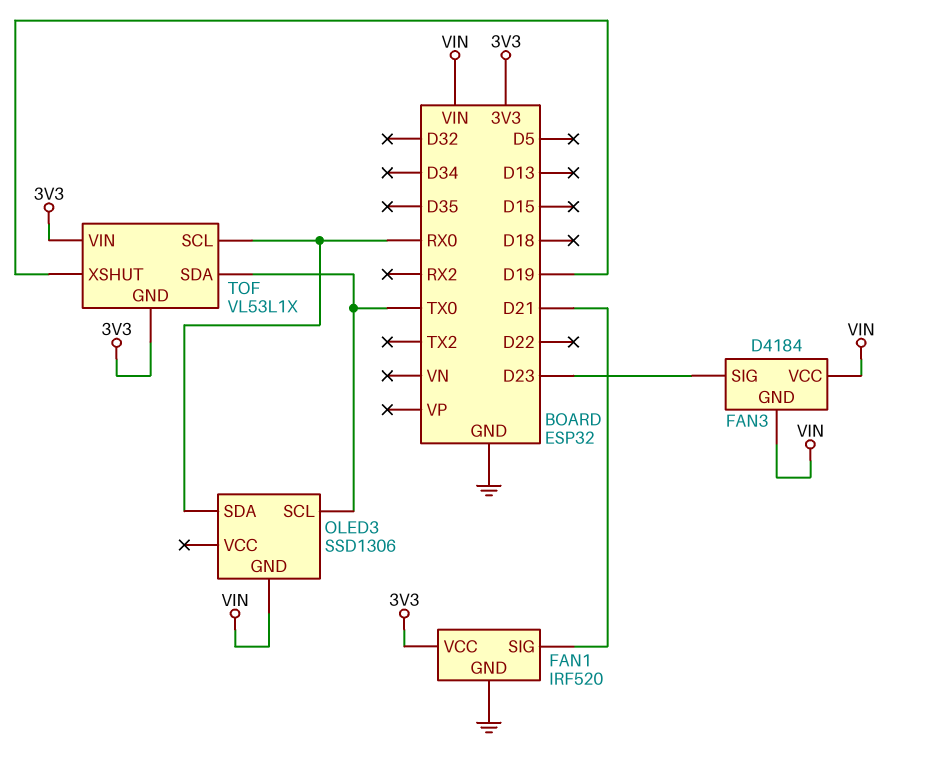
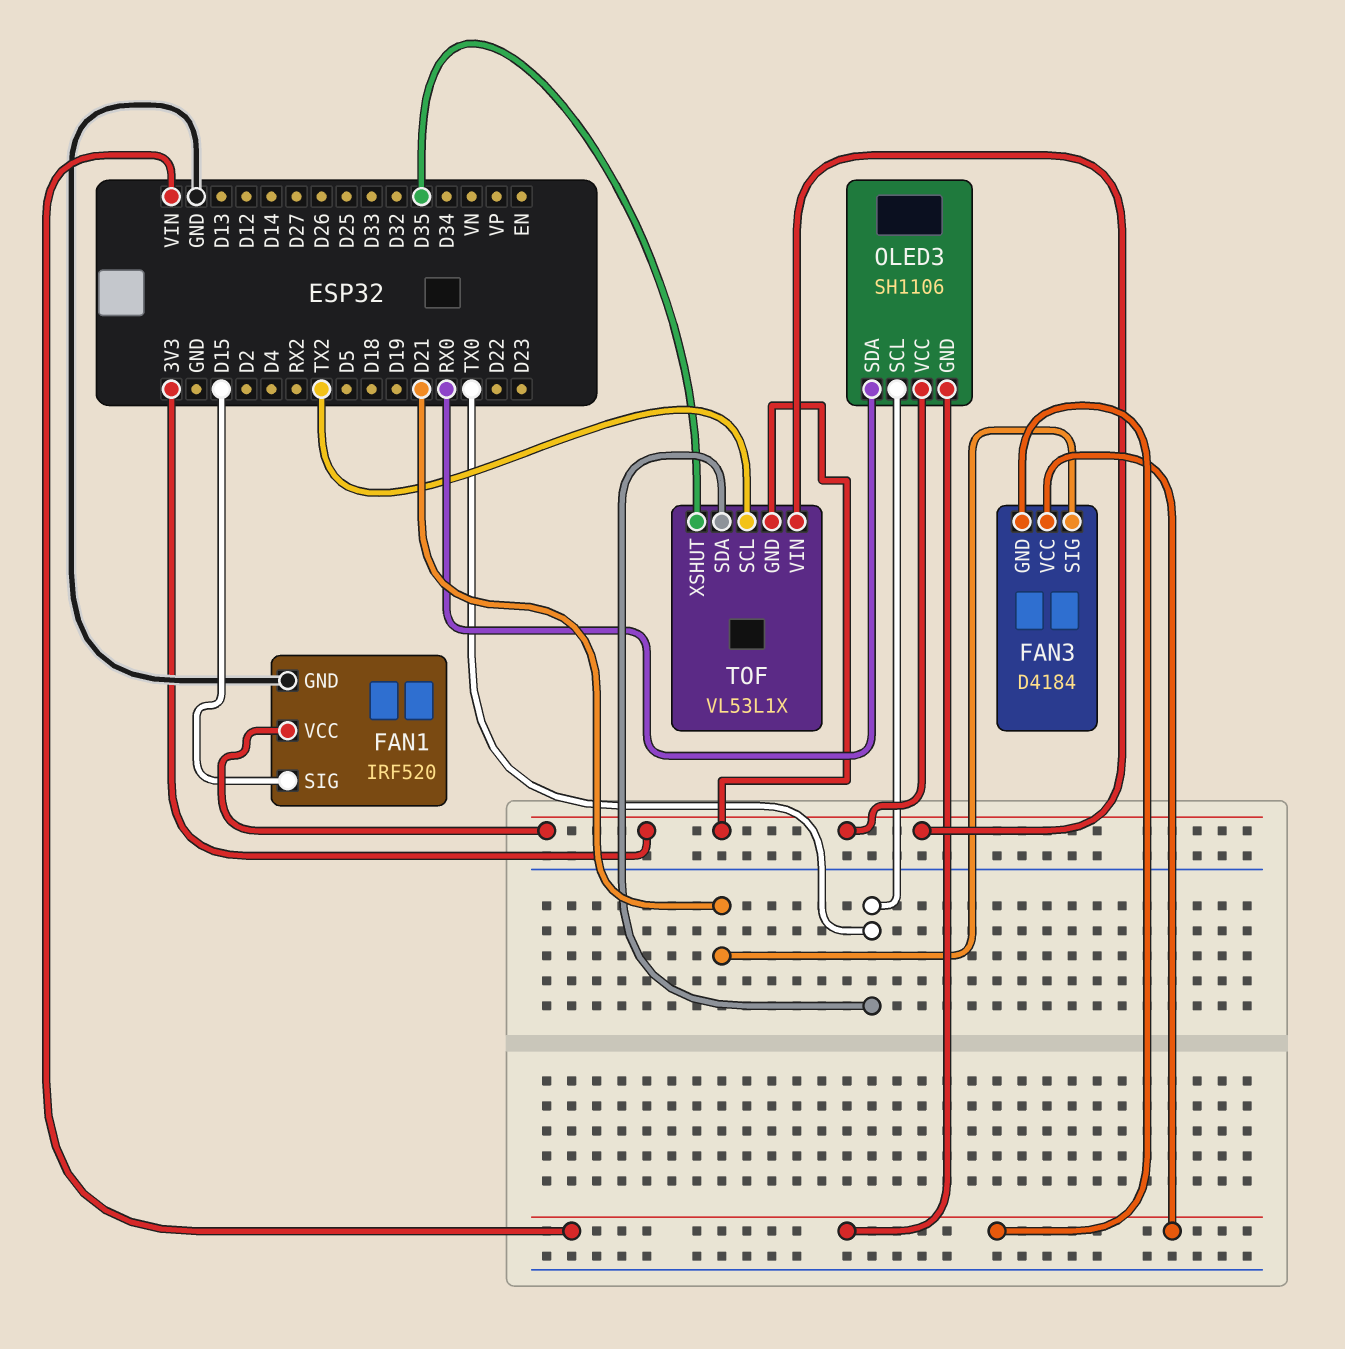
FAN1 pin SIG: D21 -> D15
FAN3 pin SIG: D23 -> D21
OLED3: SSD1306 -> SH1106
OLED3 pin VCC: none -> 3V3
TOF pin SCL: RX0 -> TX2
TOF pin XSHUT: D19 -> D35

